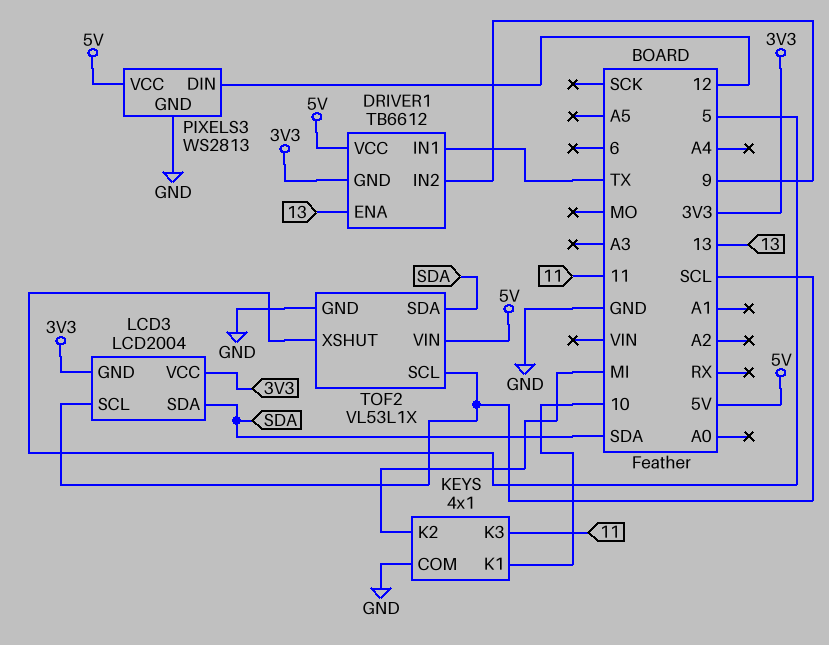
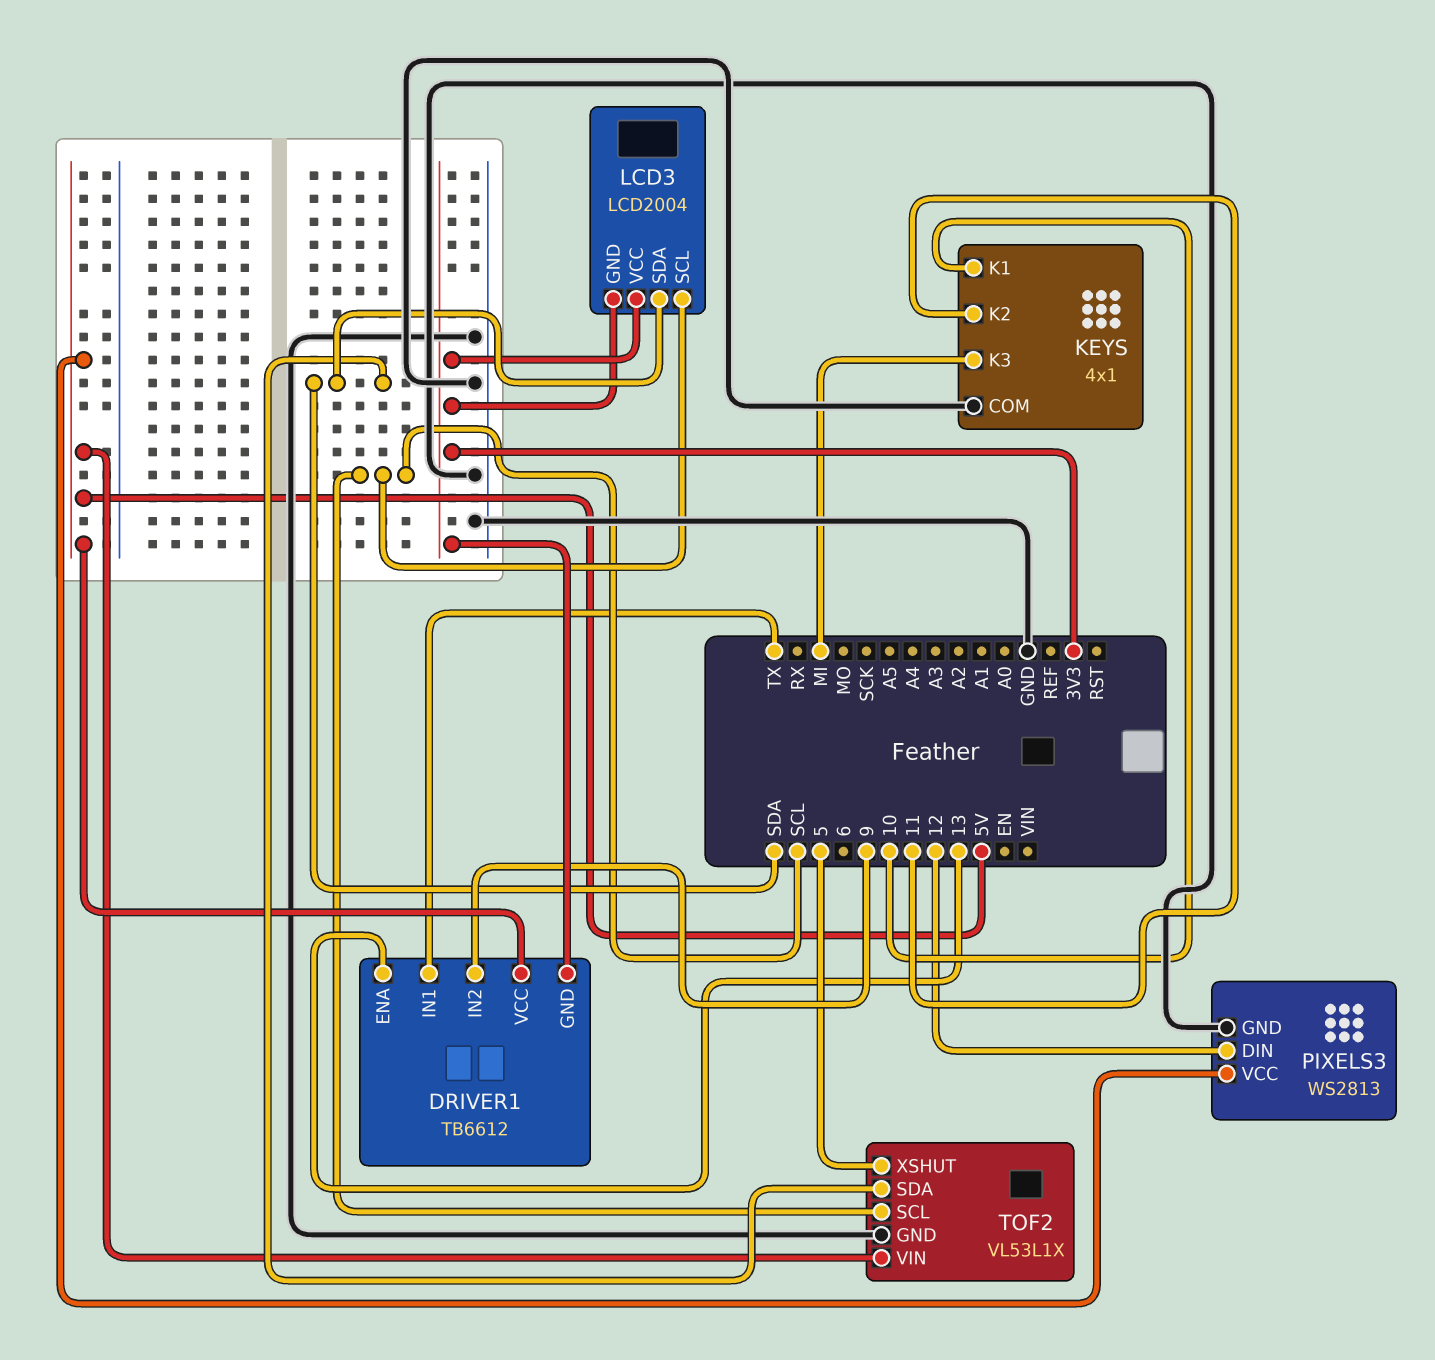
KEYS pin K2: MI -> 11
KEYS pin K3: 11 -> MI

